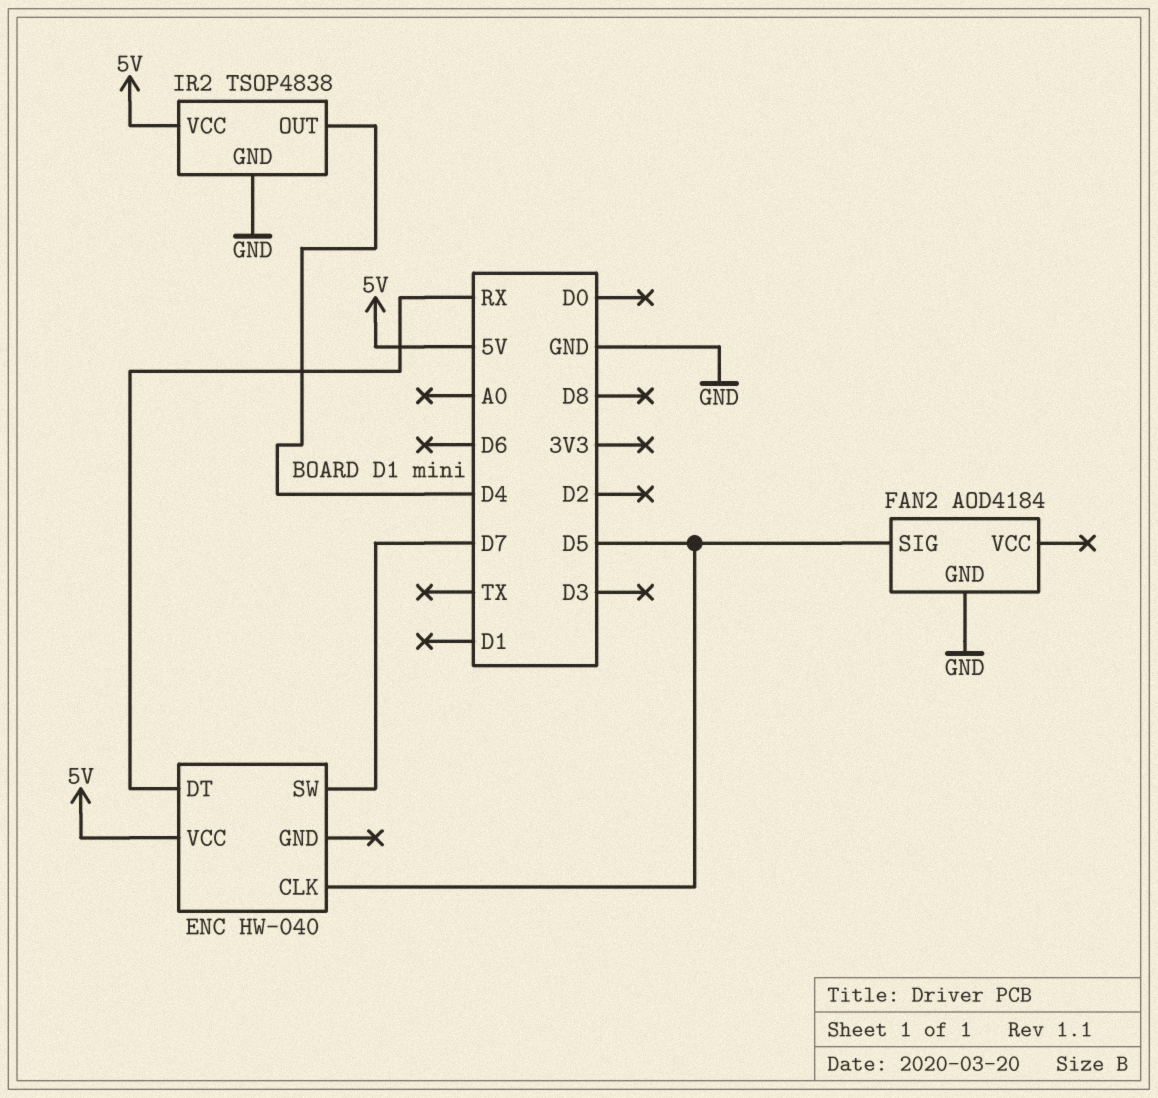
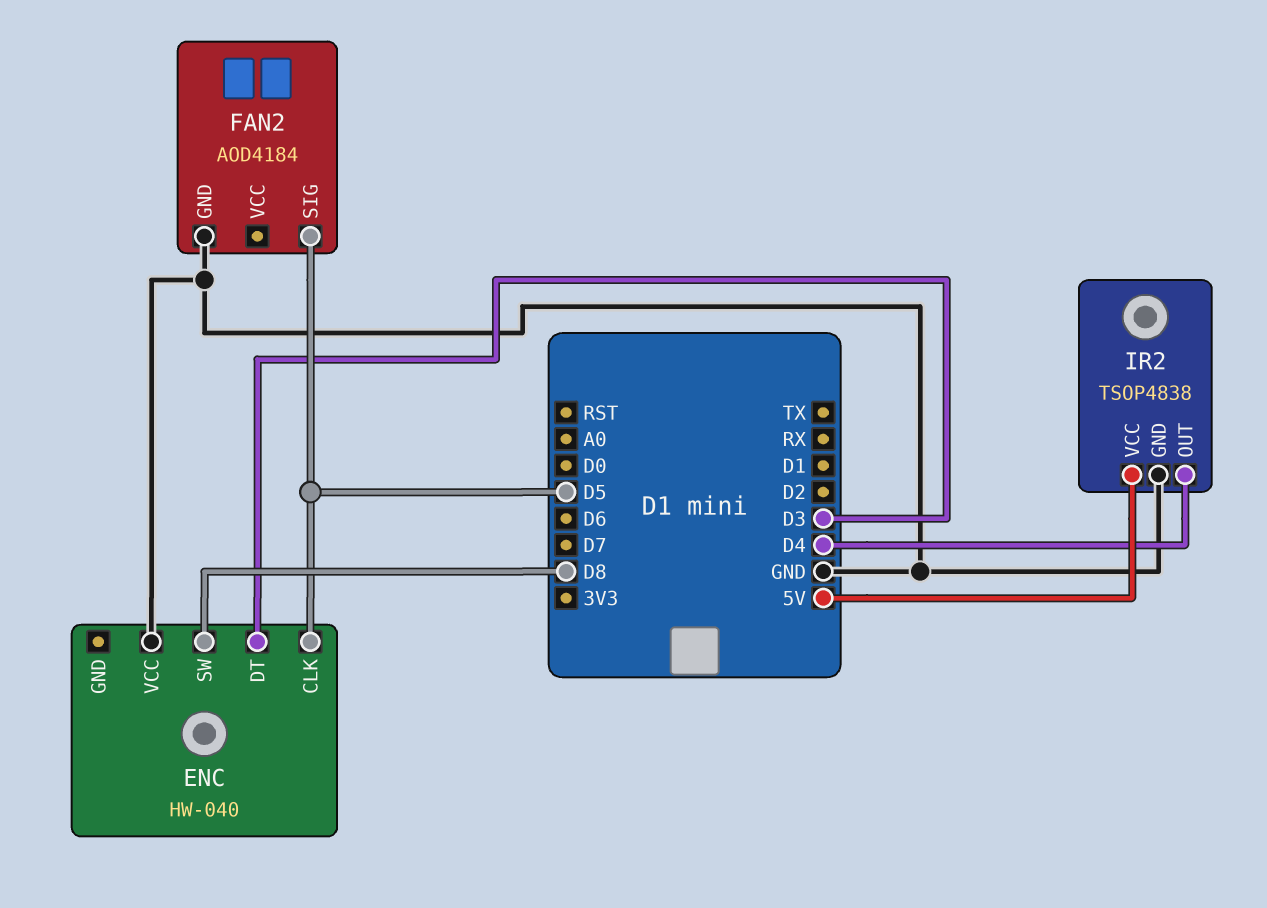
ENC pin DT: RX -> D3
ENC pin SW: D7 -> D8
ENC pin VCC: 5V -> GND

